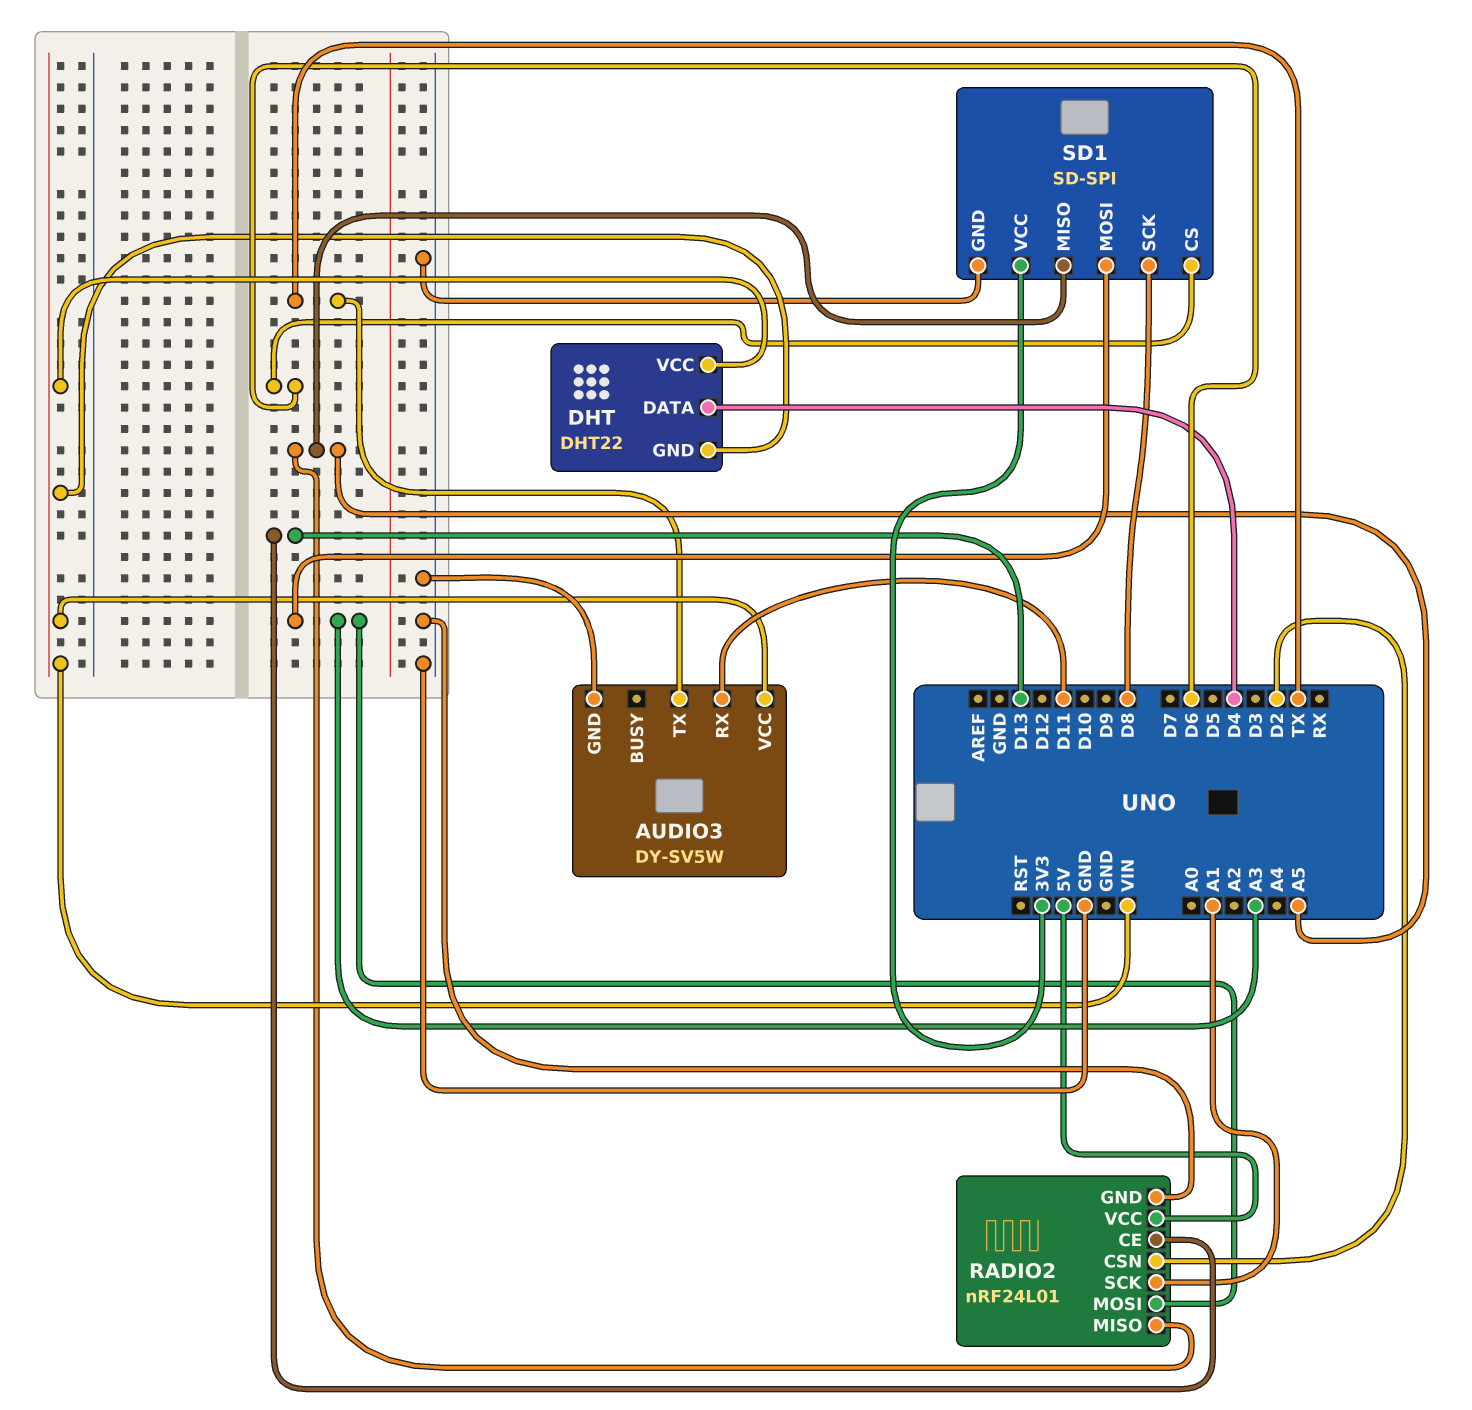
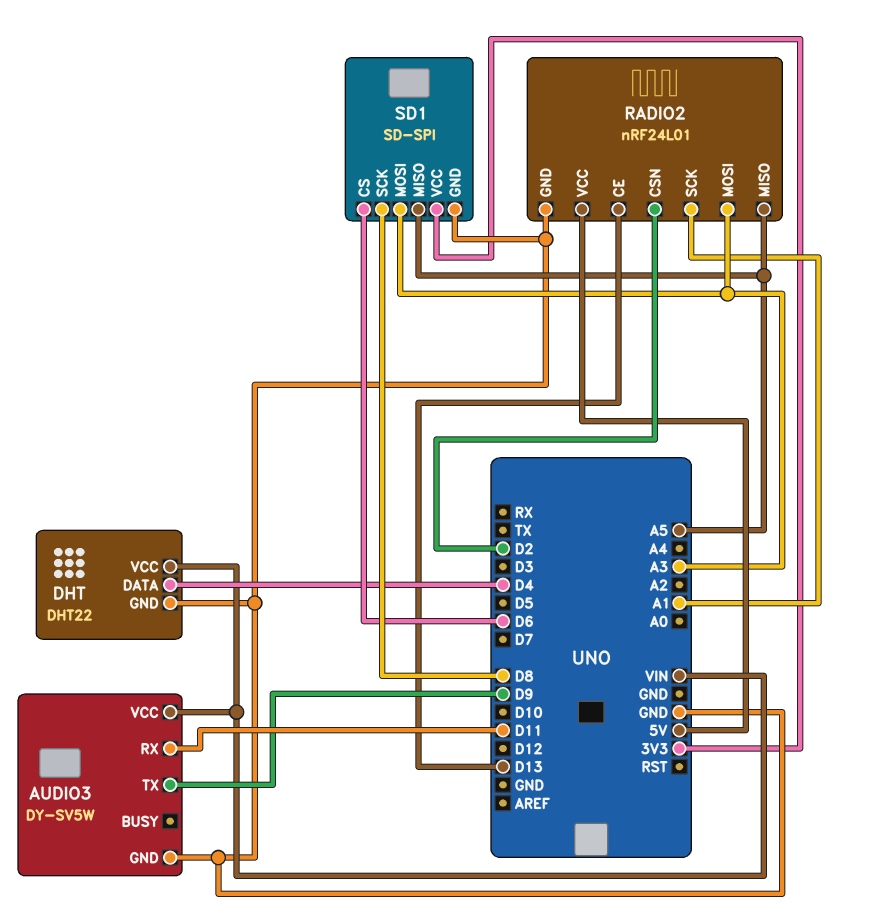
AUDIO3 pin TX: TX -> D9
DHT pin GND: VIN -> GND

